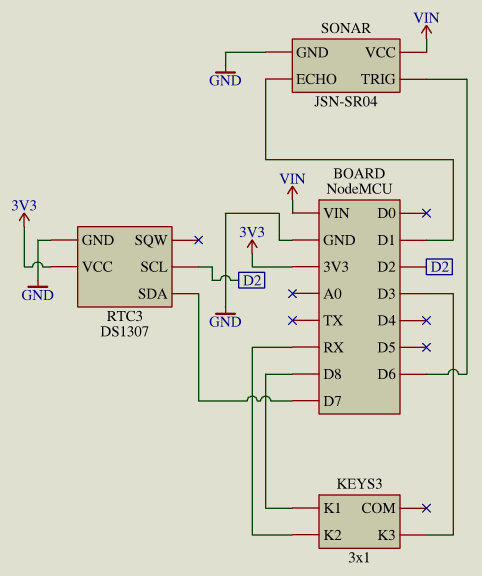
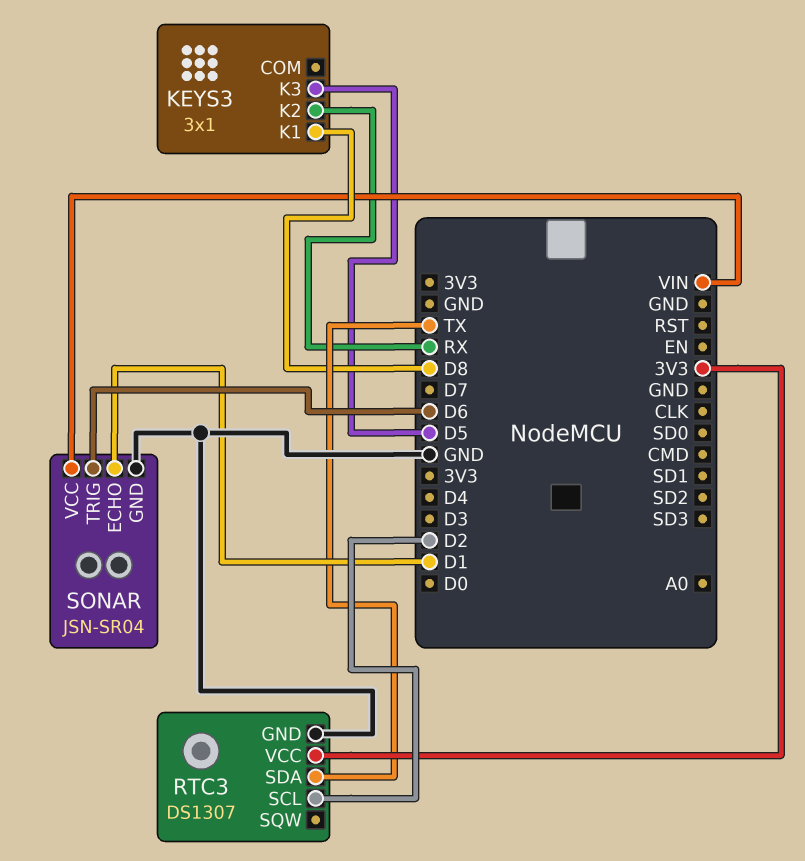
KEYS3 pin K3: D3 -> D5
RTC3 pin SDA: D7 -> TX

